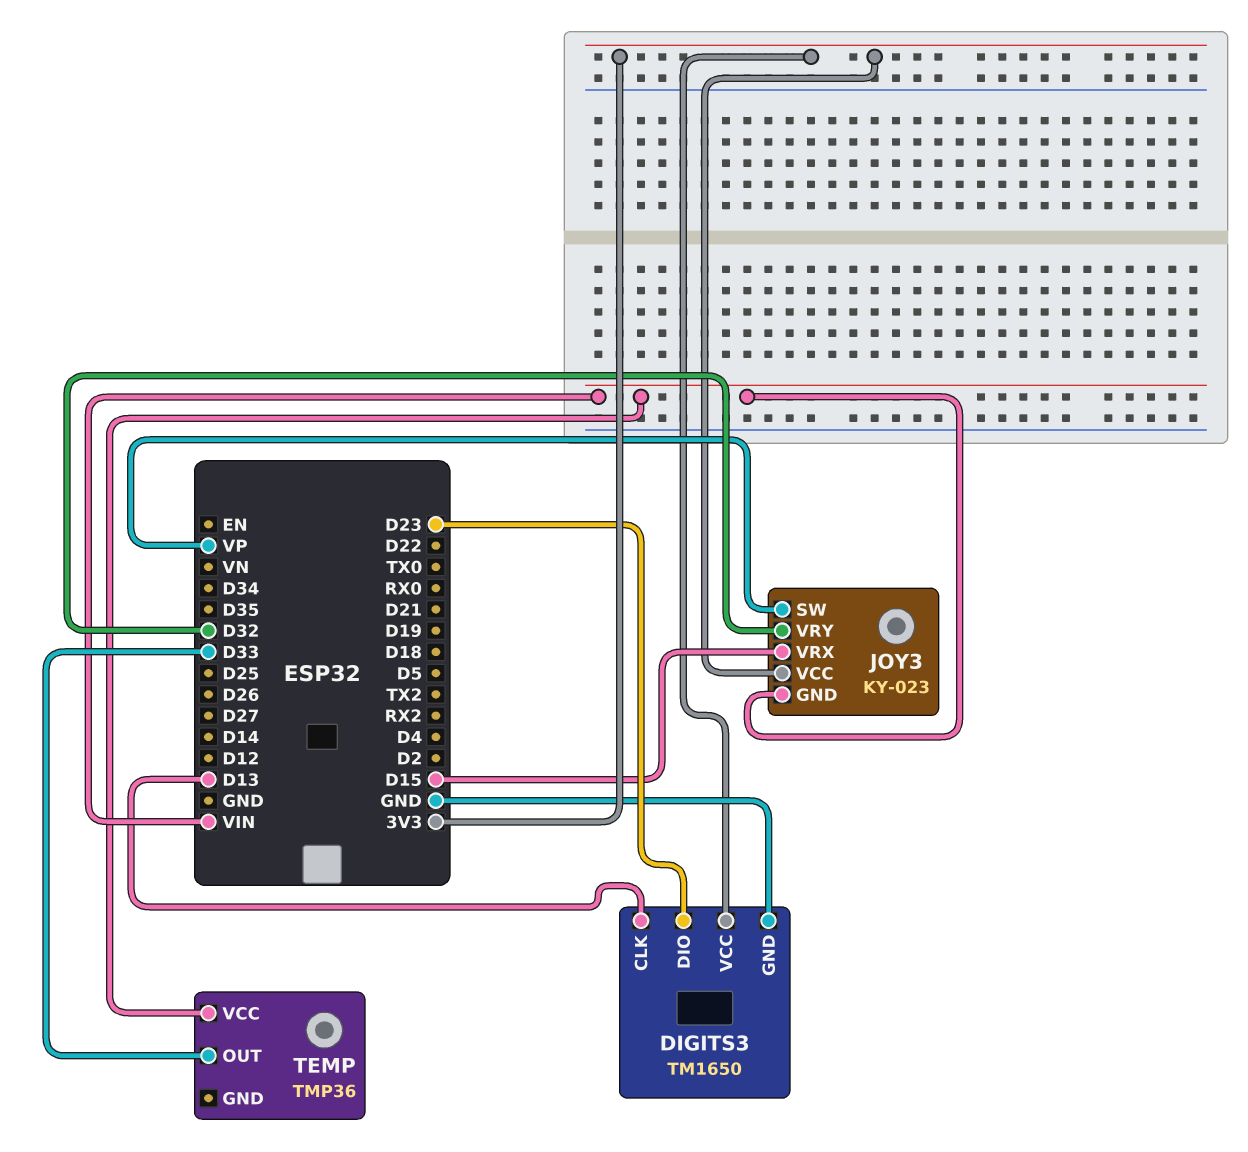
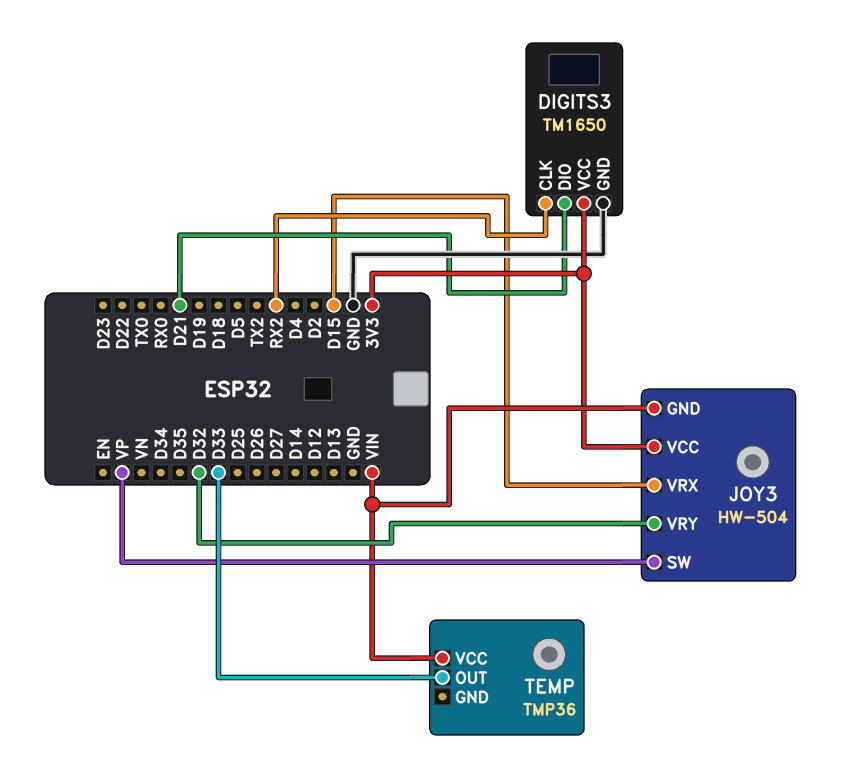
DIGITS3 pin CLK: D13 -> RX2
DIGITS3 pin DIO: D23 -> D21
JOY3: KY-023 -> HW-504

